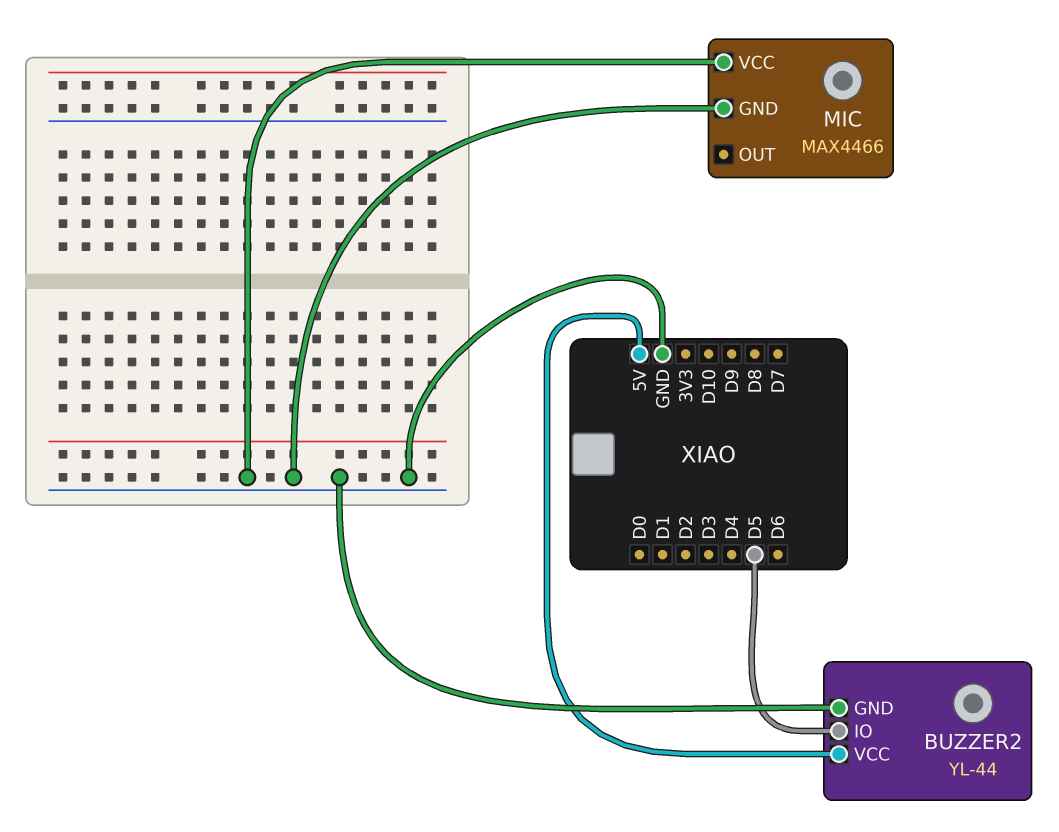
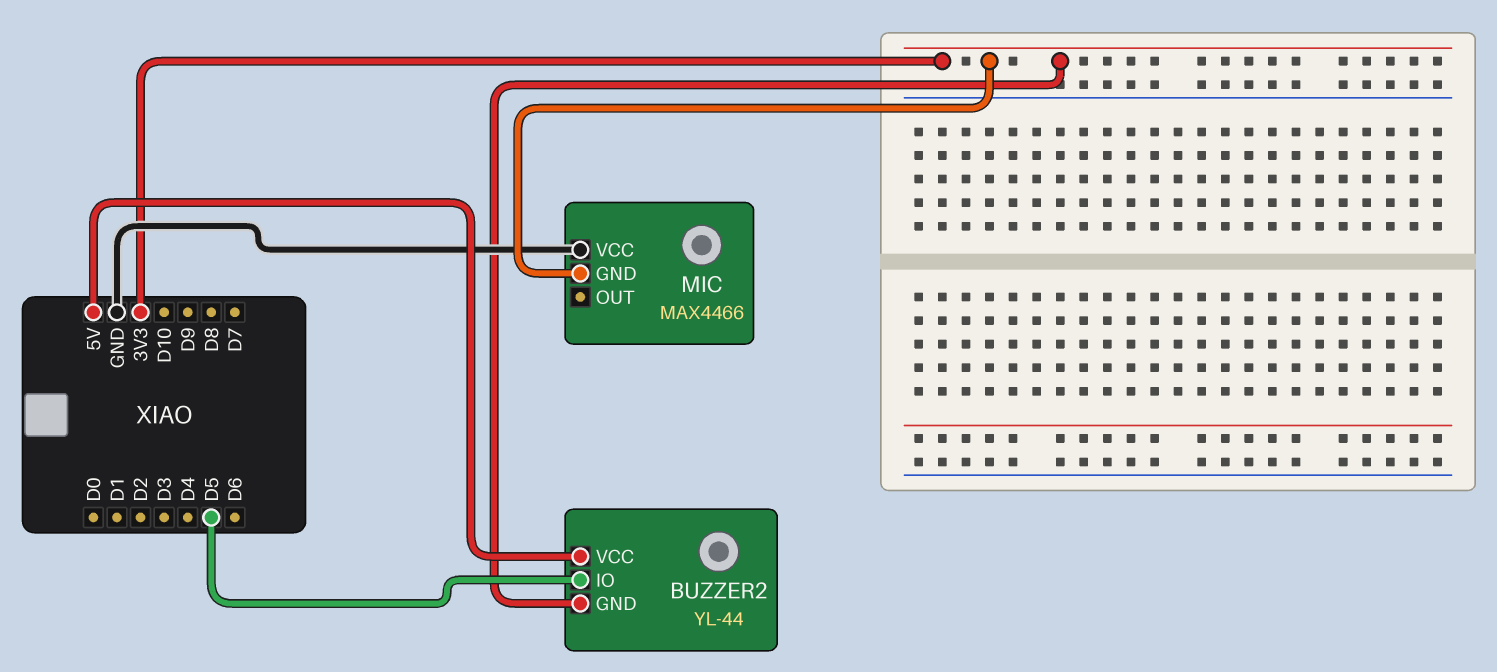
BUZZER2 pin GND: GND -> 3V3
MIC pin GND: GND -> 3V3

